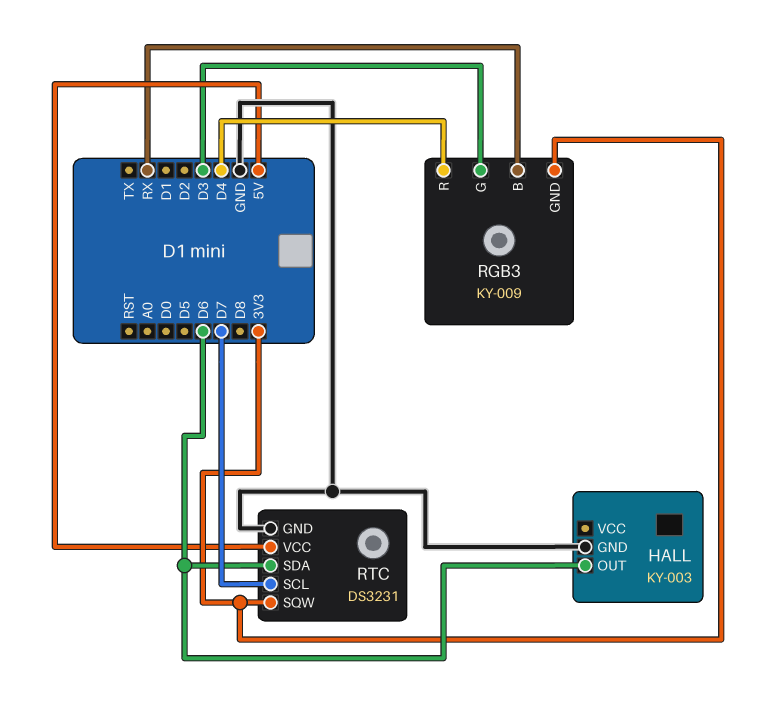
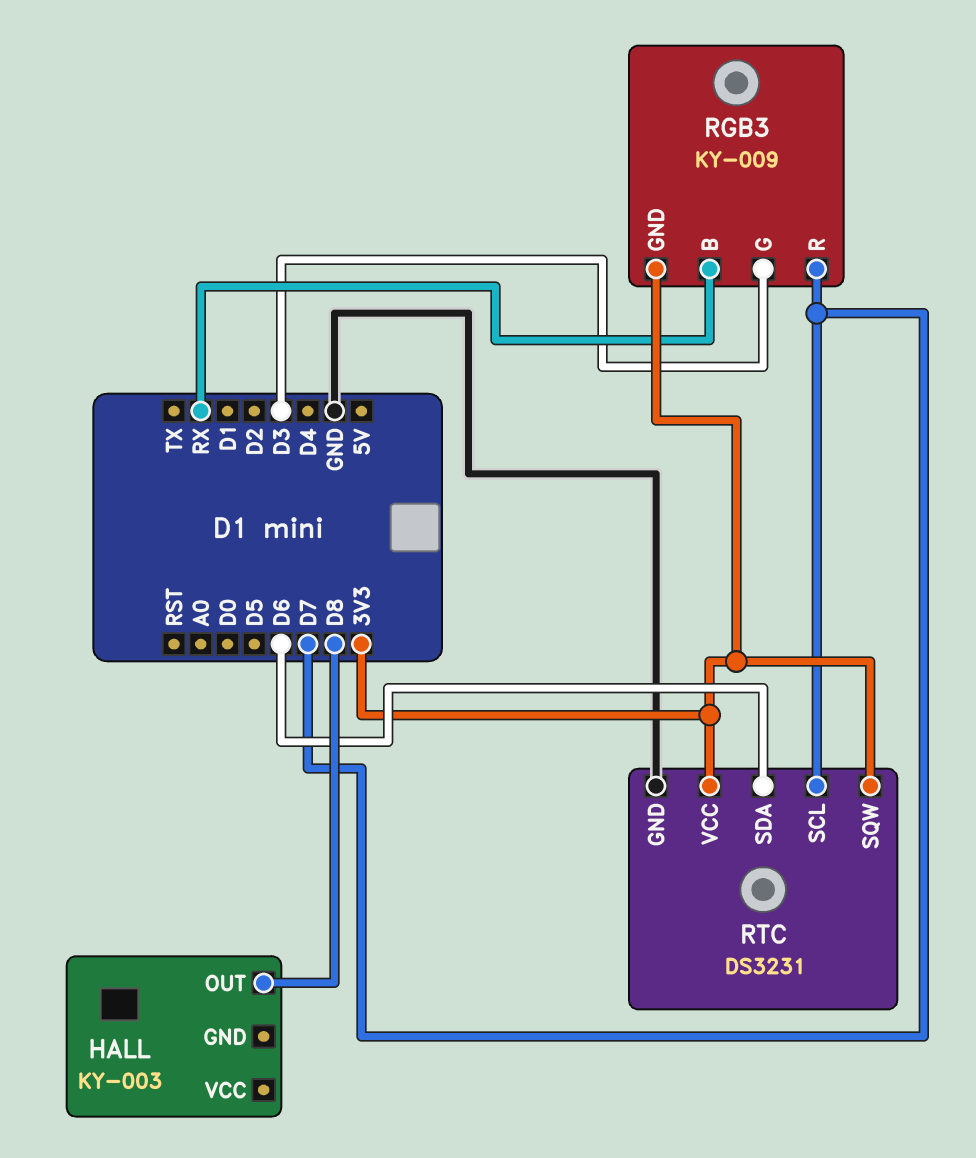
HALL pin GND: GND -> none
HALL pin OUT: D6 -> D8
RGB3 pin R: D4 -> D7
RTC pin VCC: 5V -> 3V3

